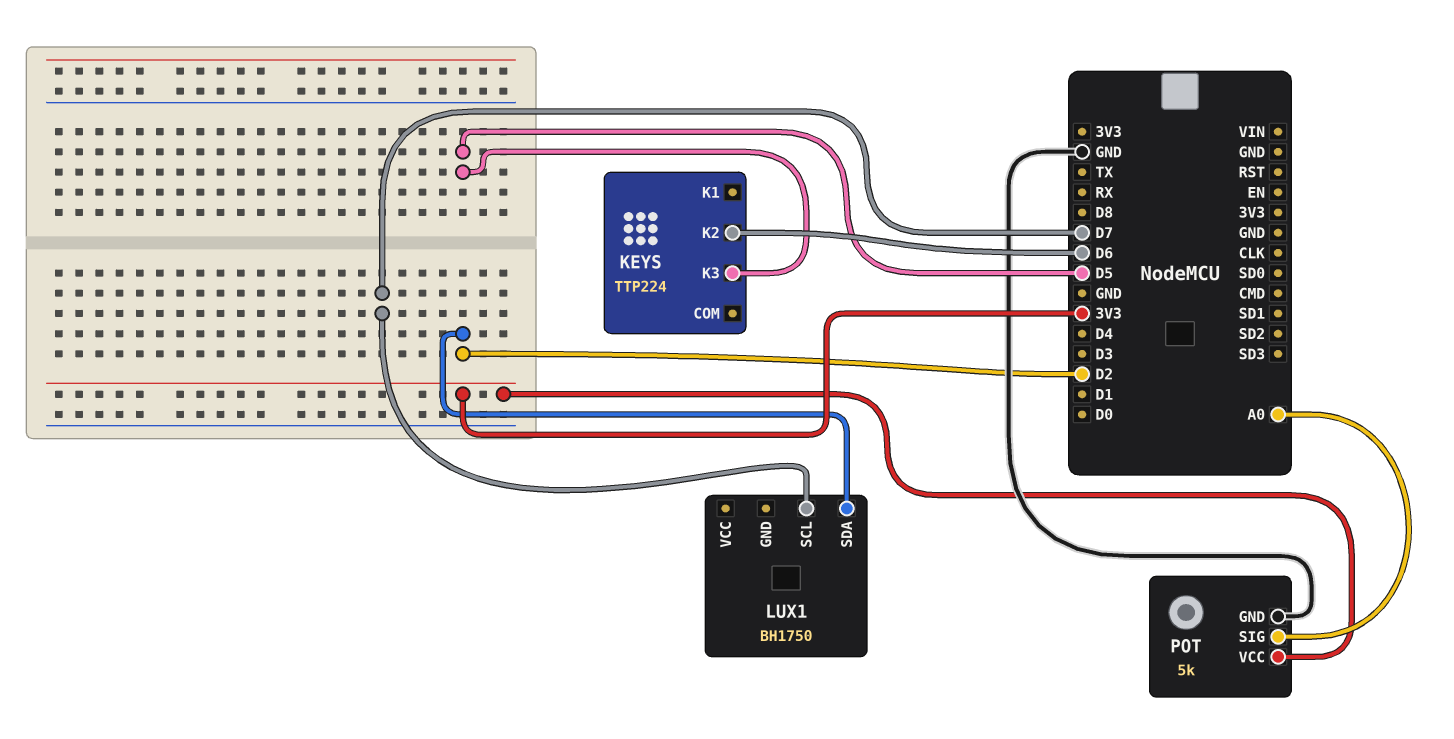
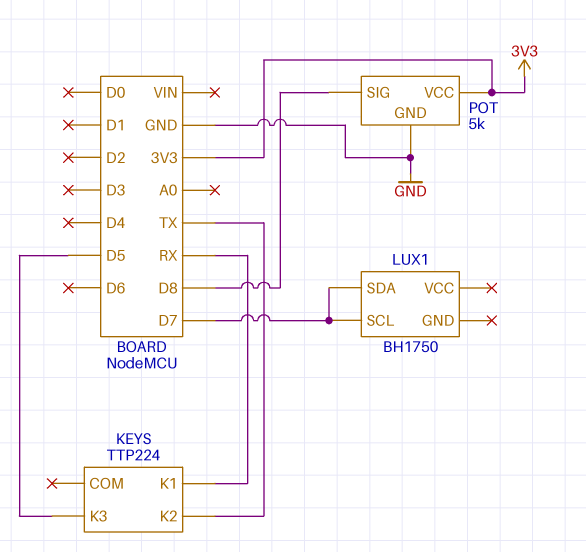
KEYS pin K1: none -> RX
KEYS pin K2: D6 -> TX
LUX1 pin SDA: D2 -> D7
POT pin SIG: A0 -> D8

